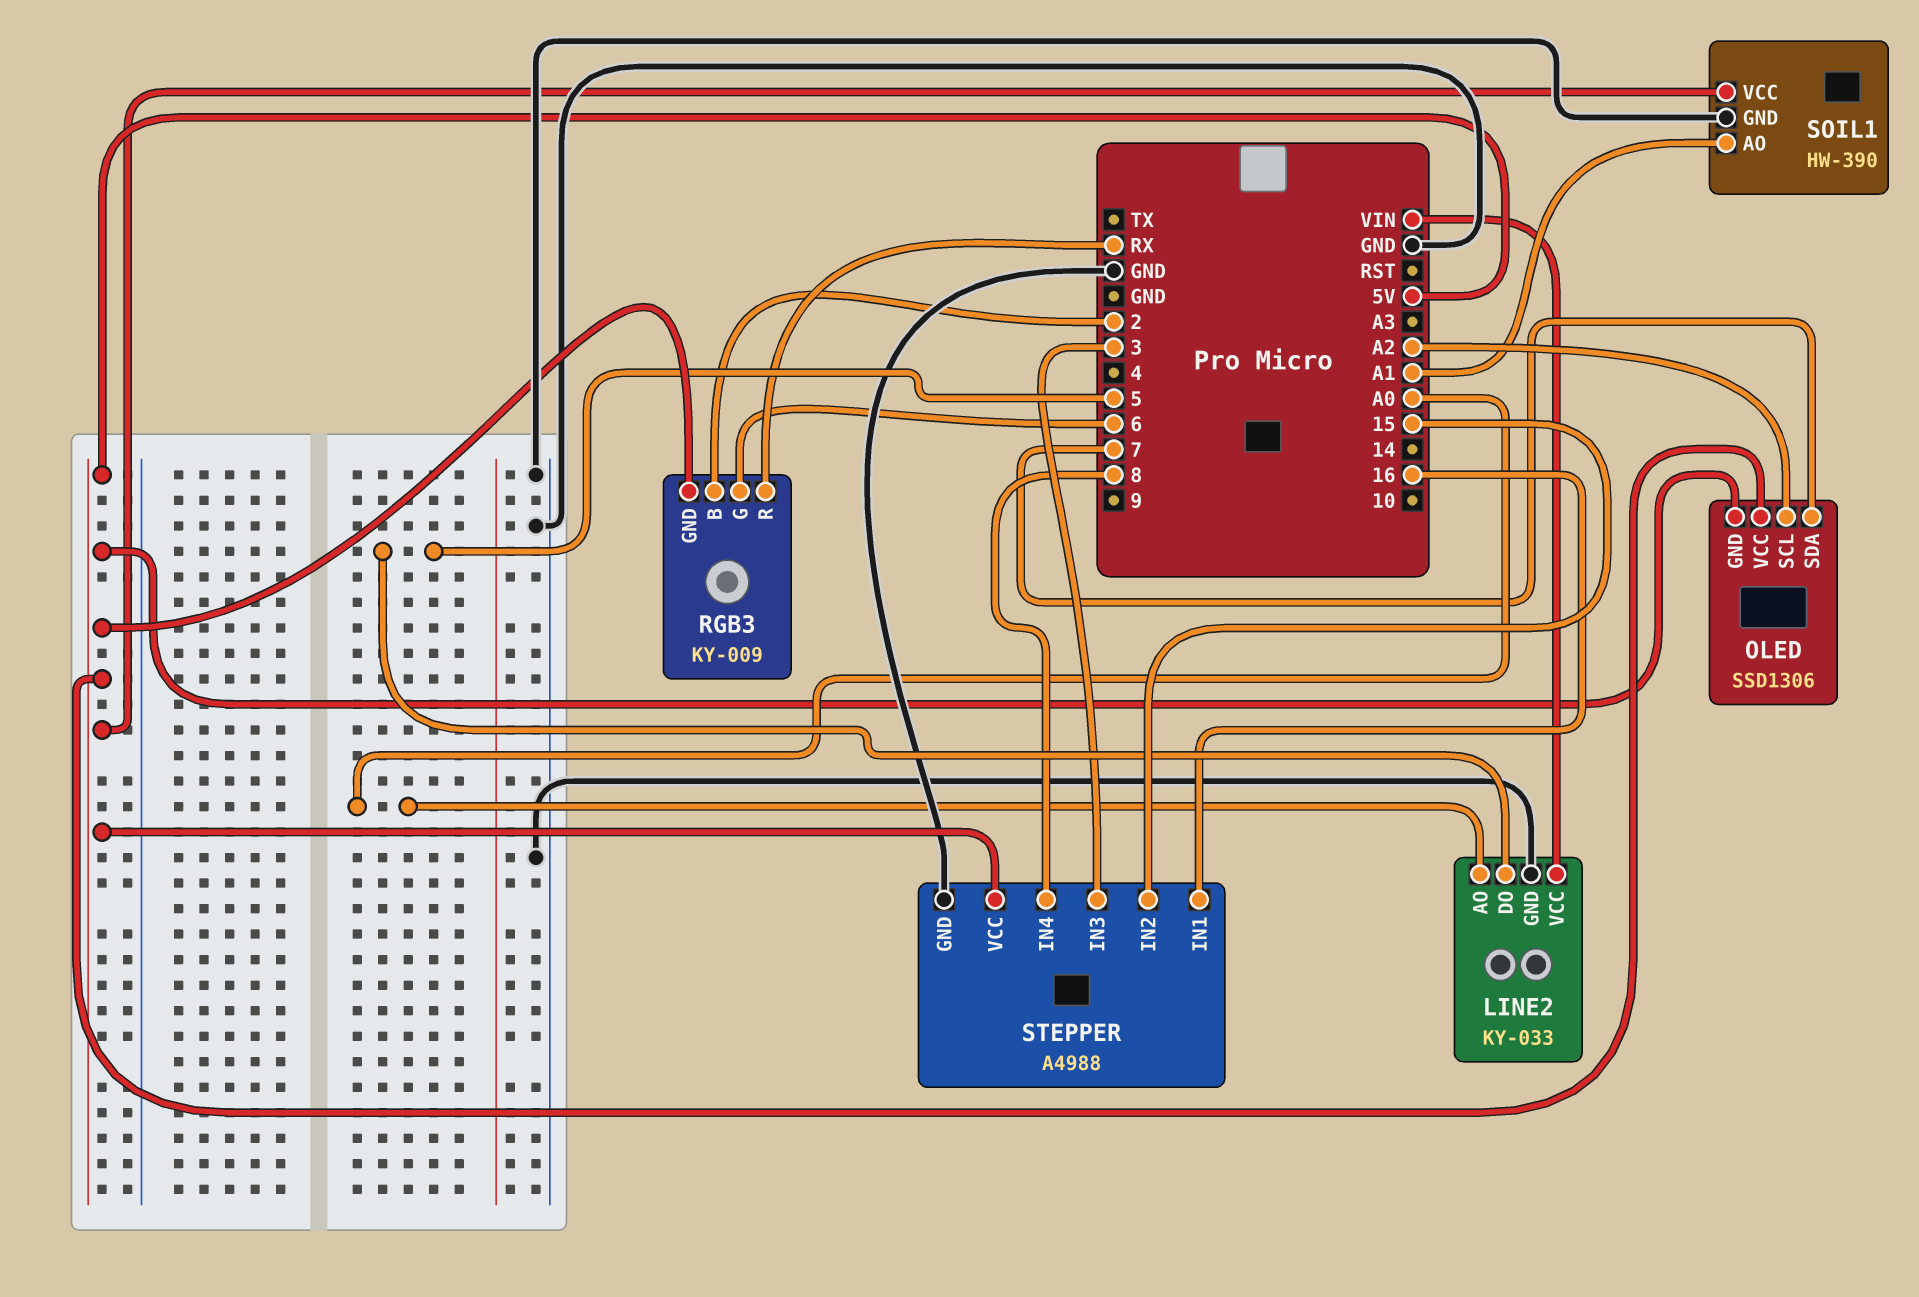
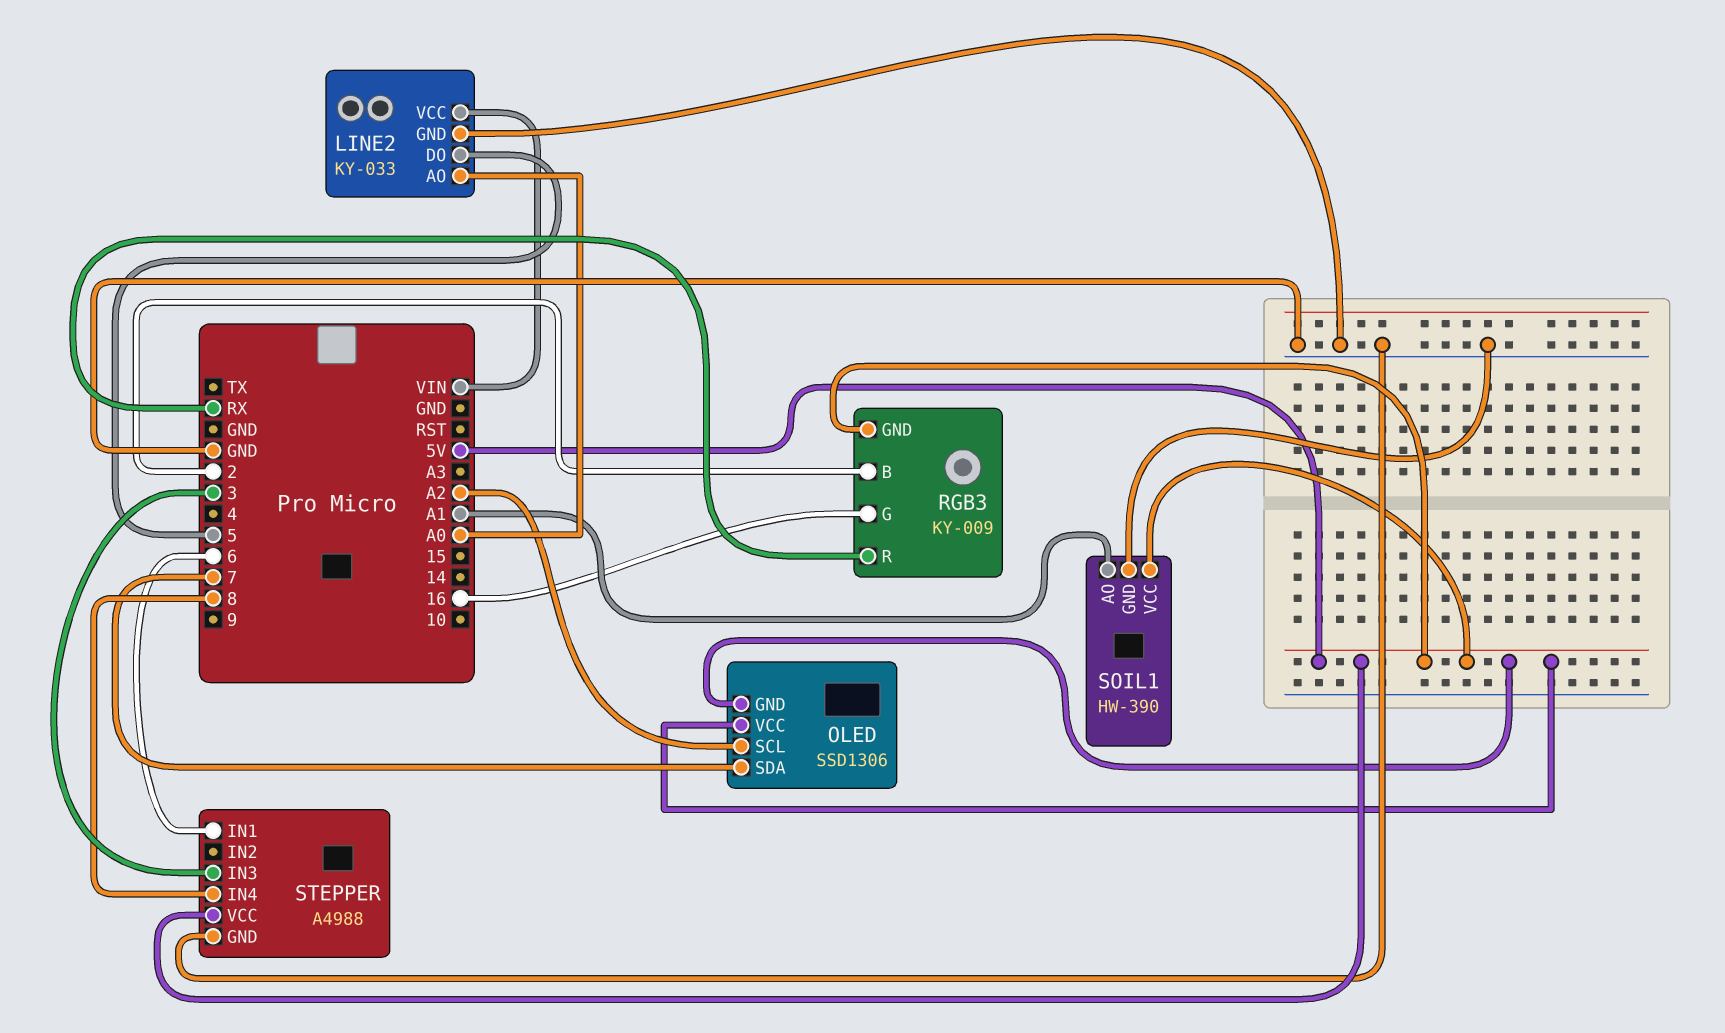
RGB3 pin G: 6 -> 16
STEPPER pin IN1: 16 -> 6
STEPPER pin IN2: 15 -> none

